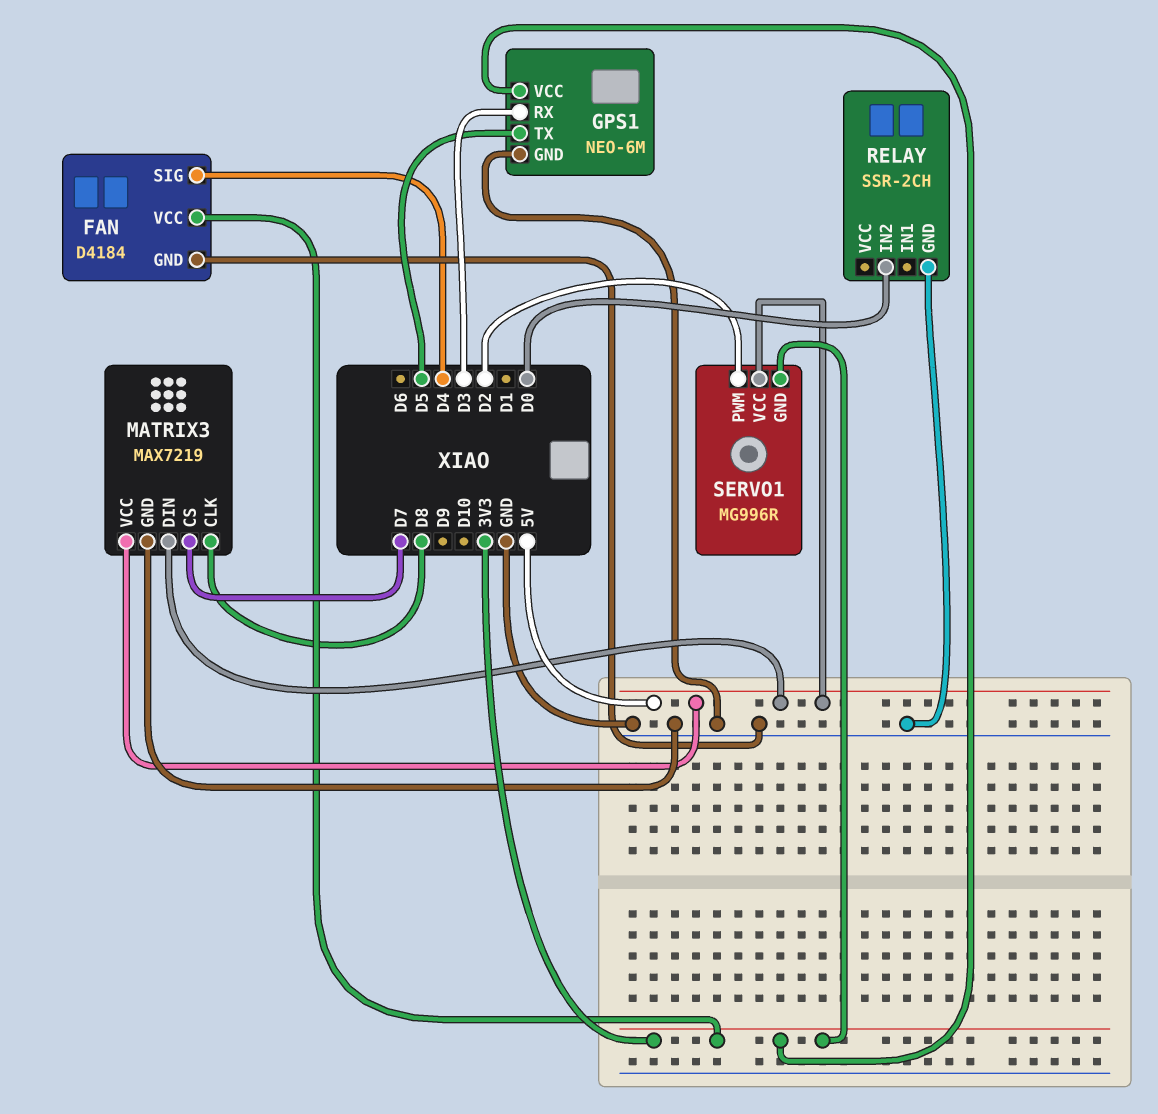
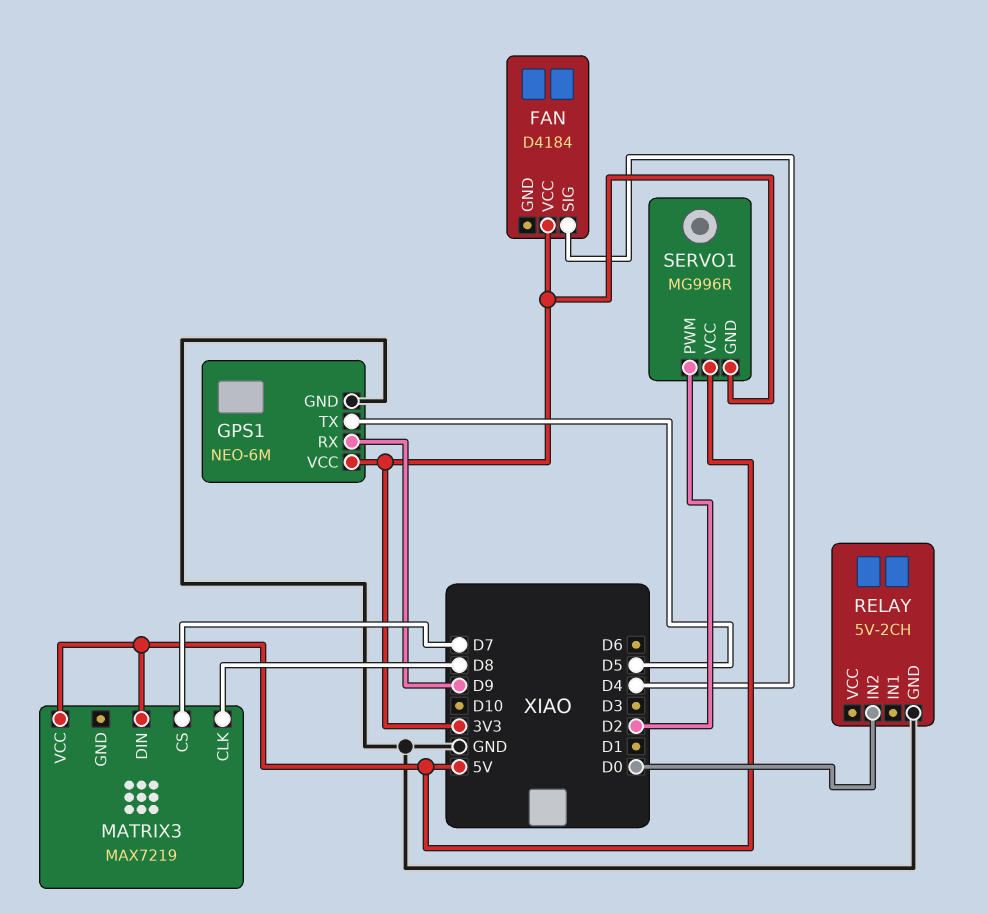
FAN pin GND: GND -> none
GPS1 pin RX: D3 -> D9
MATRIX3 pin GND: GND -> none
RELAY: SSR-2CH -> 5V-2CH

